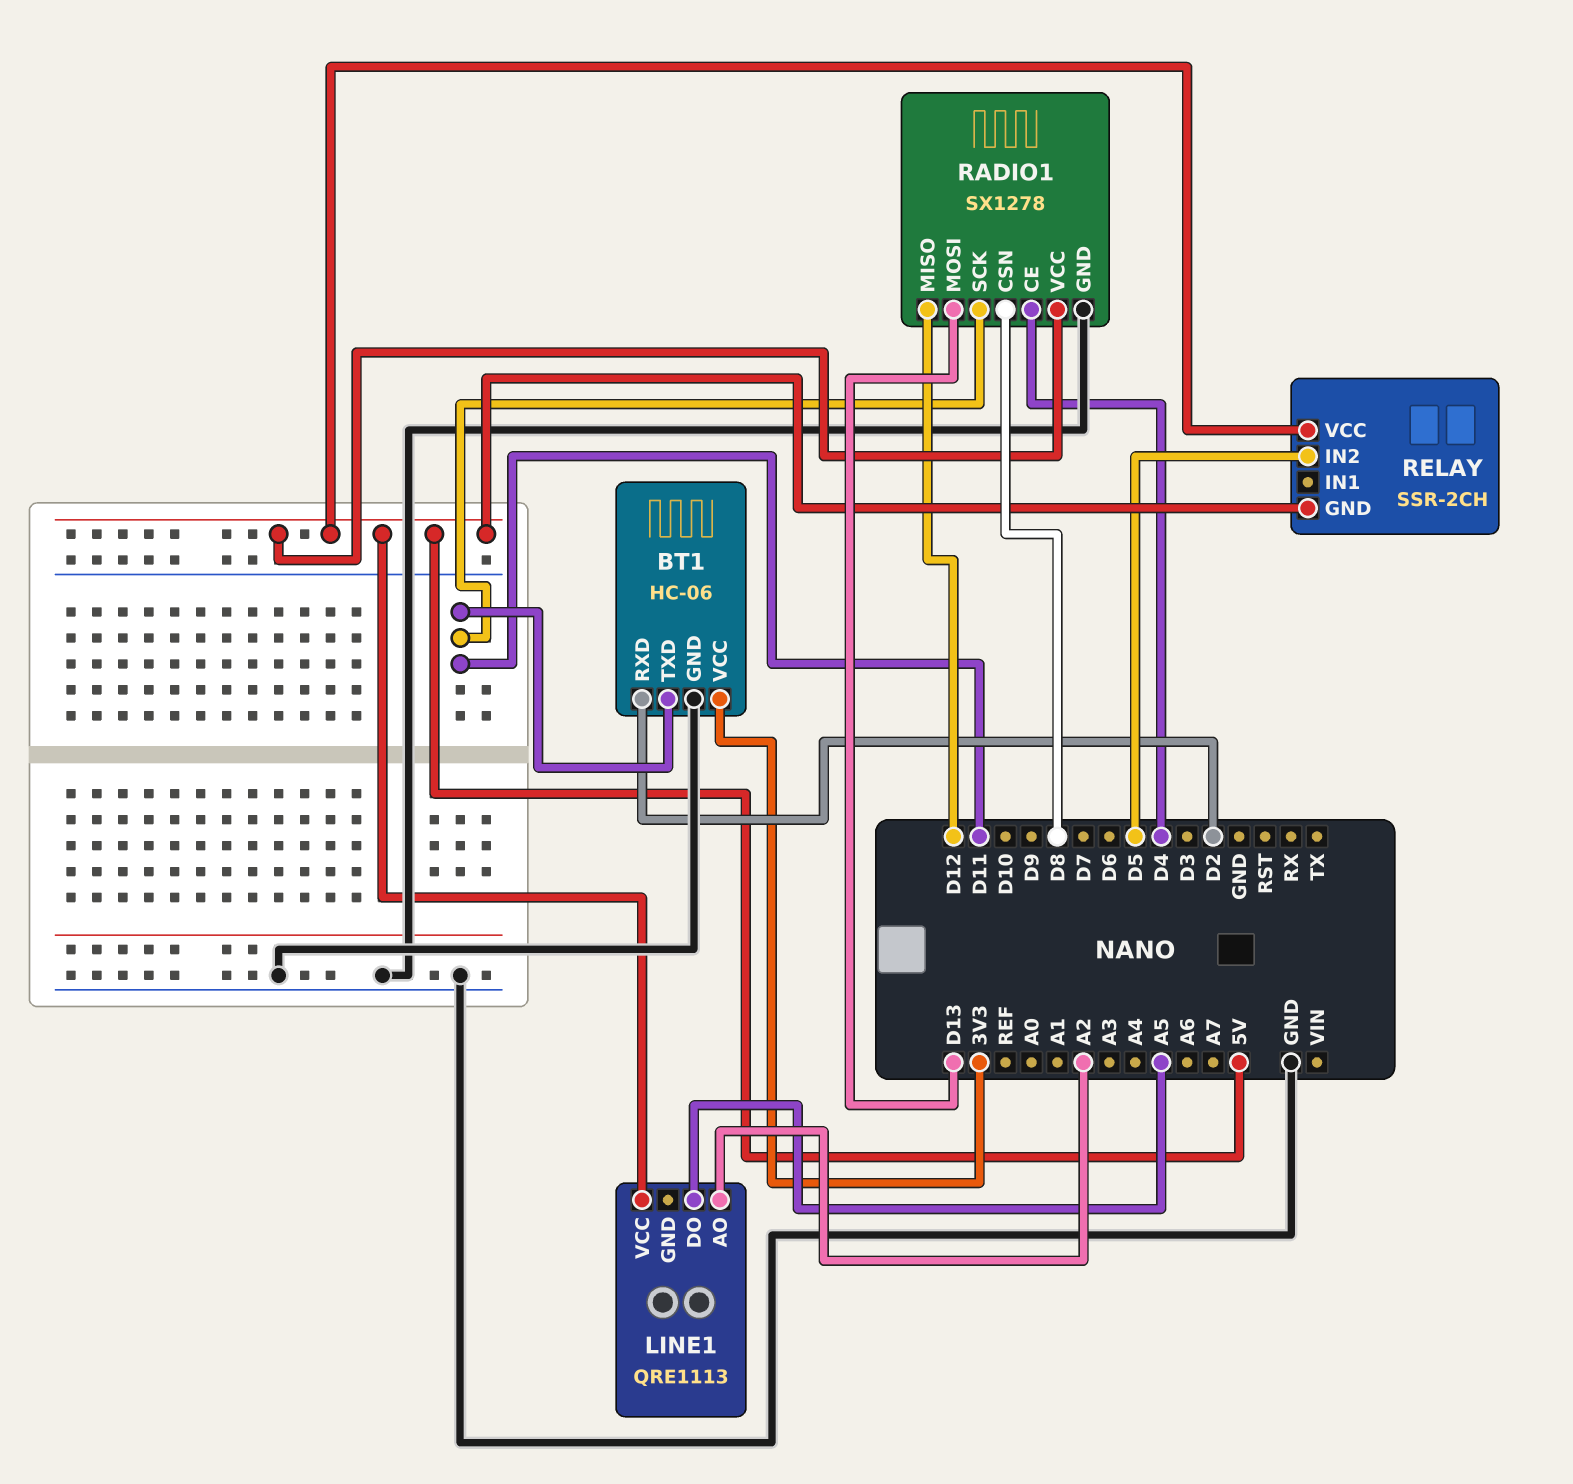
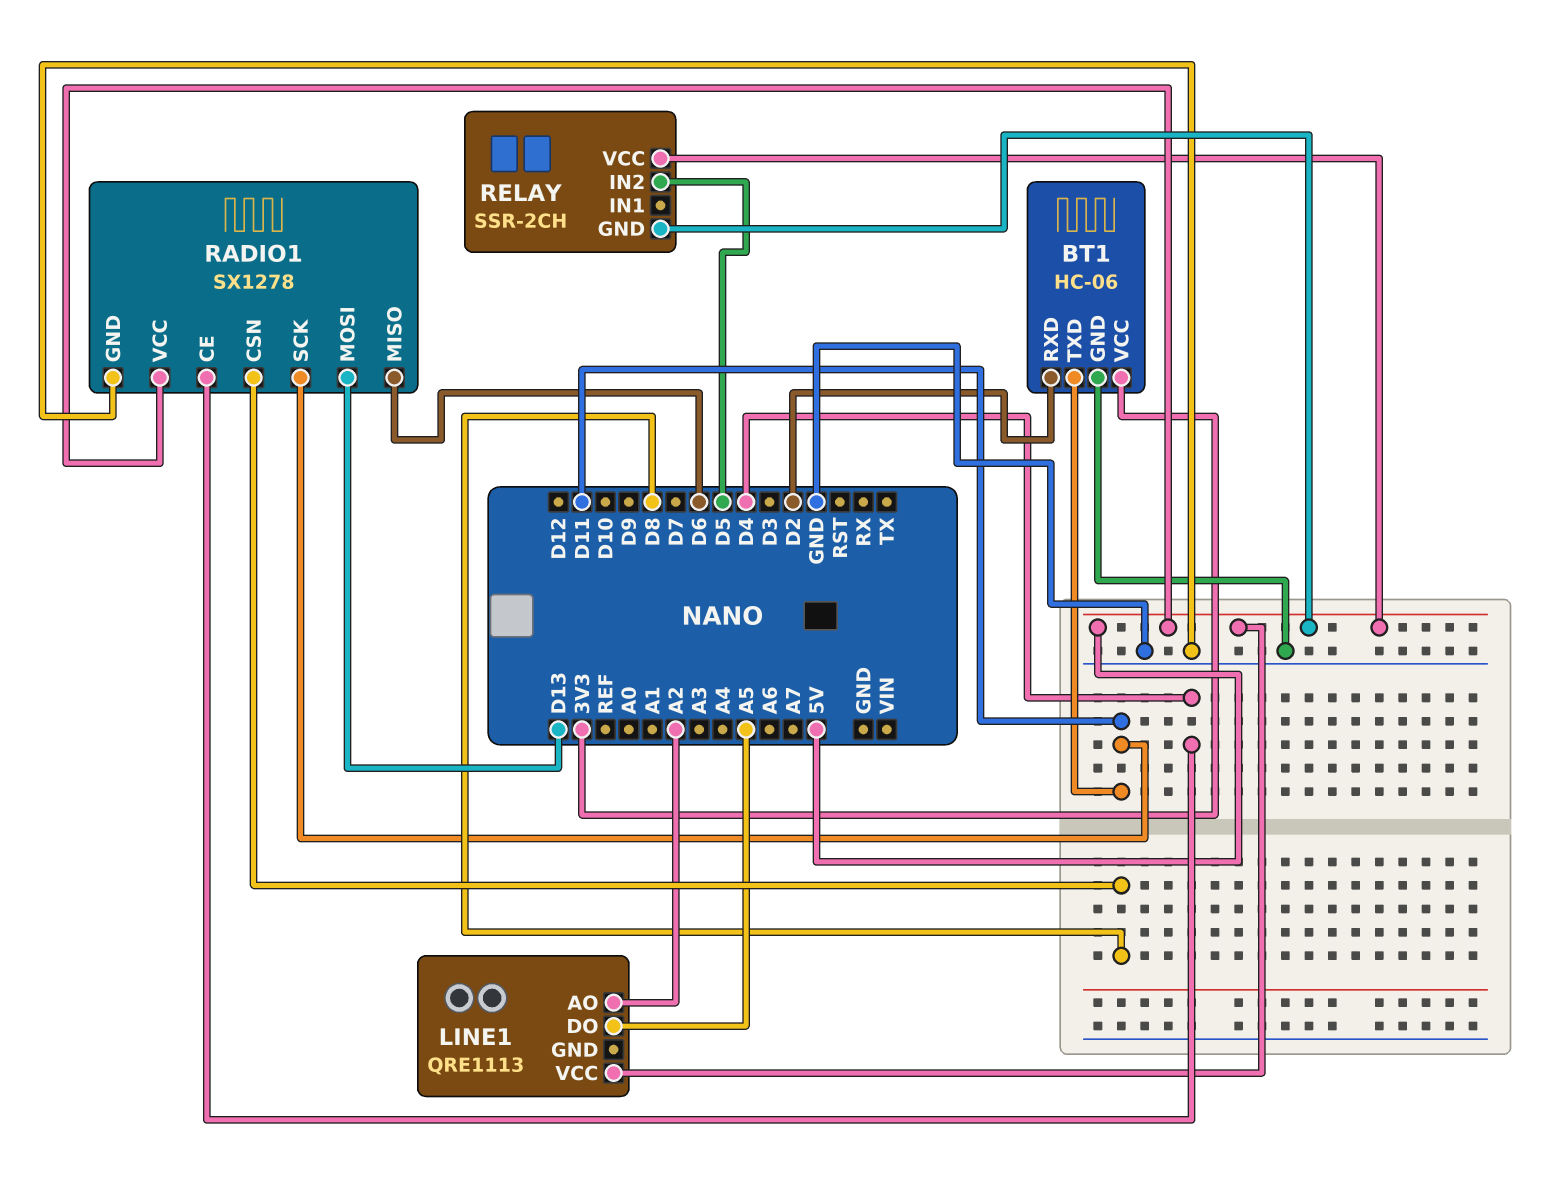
RADIO1 pin MISO: D12 -> D6

